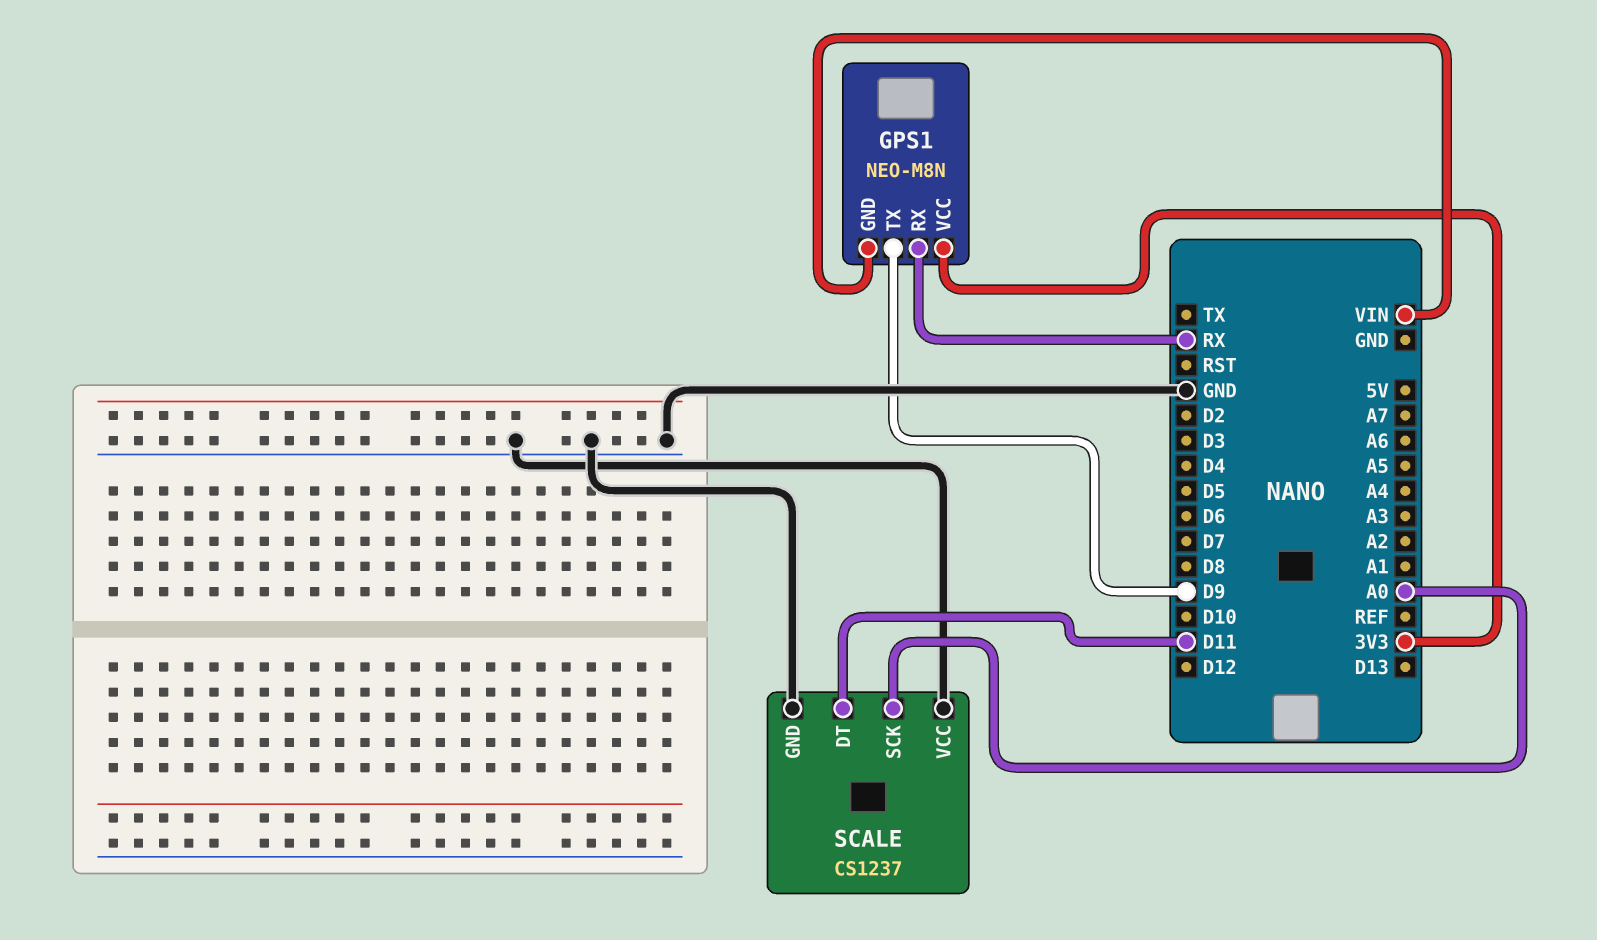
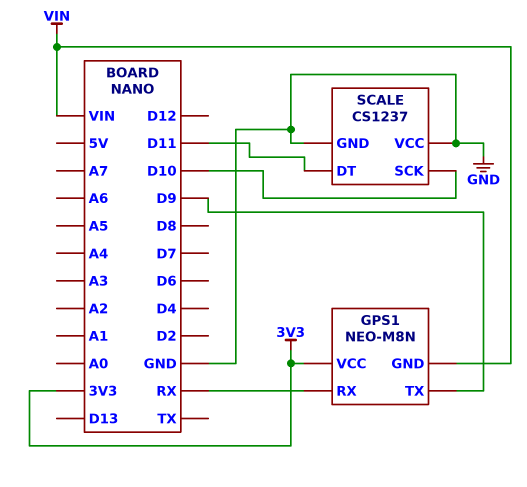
SCALE pin SCK: A0 -> D10

